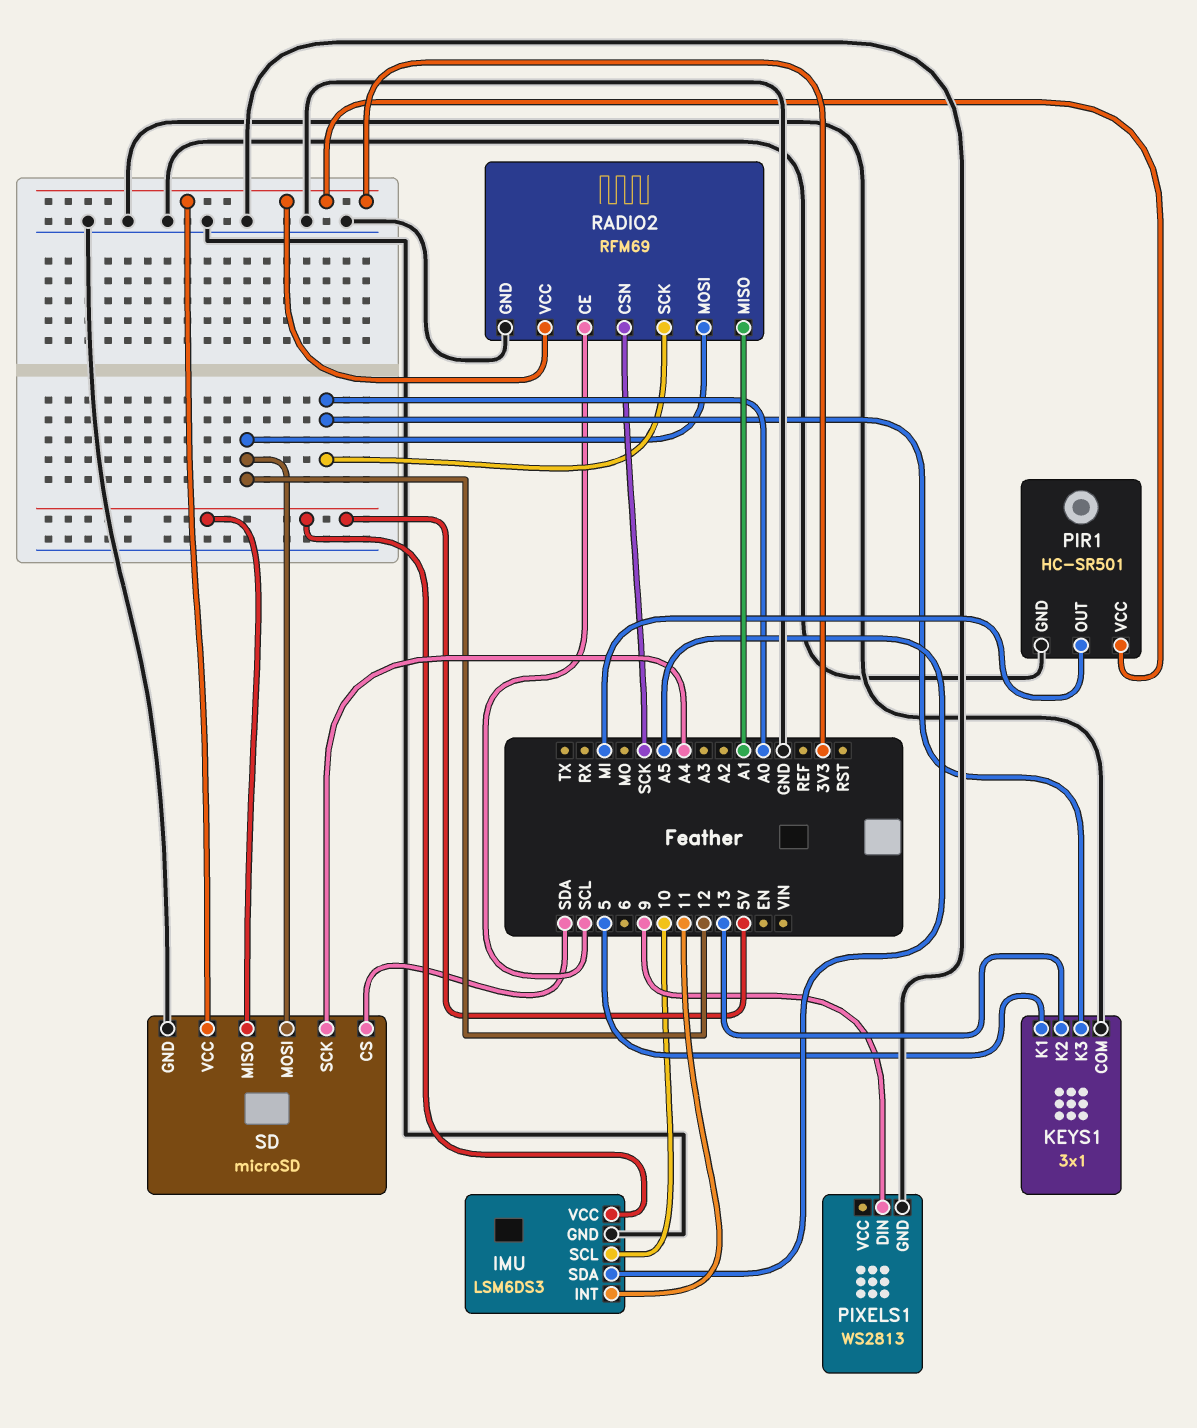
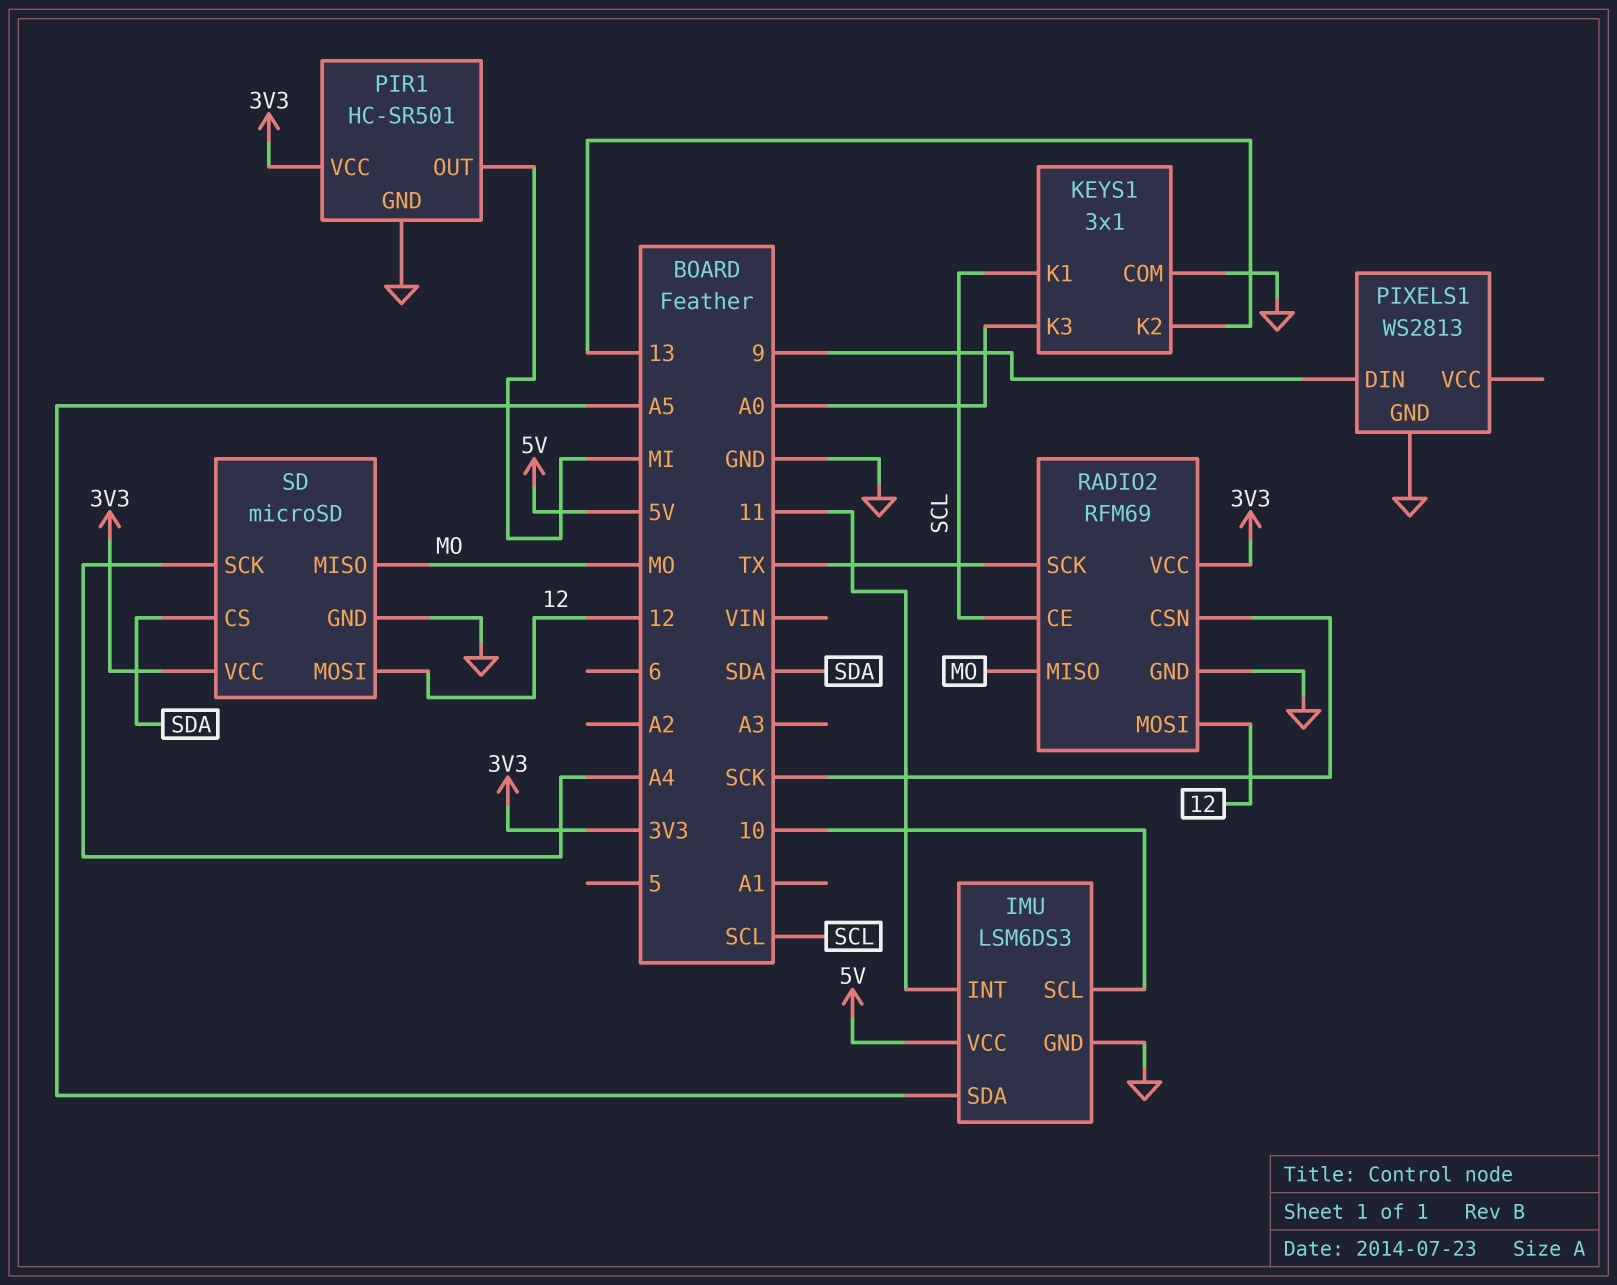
KEYS1 pin K1: 5 -> SCL
RADIO2 pin MISO: A1 -> MO
RADIO2 pin SCK: A0 -> TX
SD pin MISO: 5V -> MO

